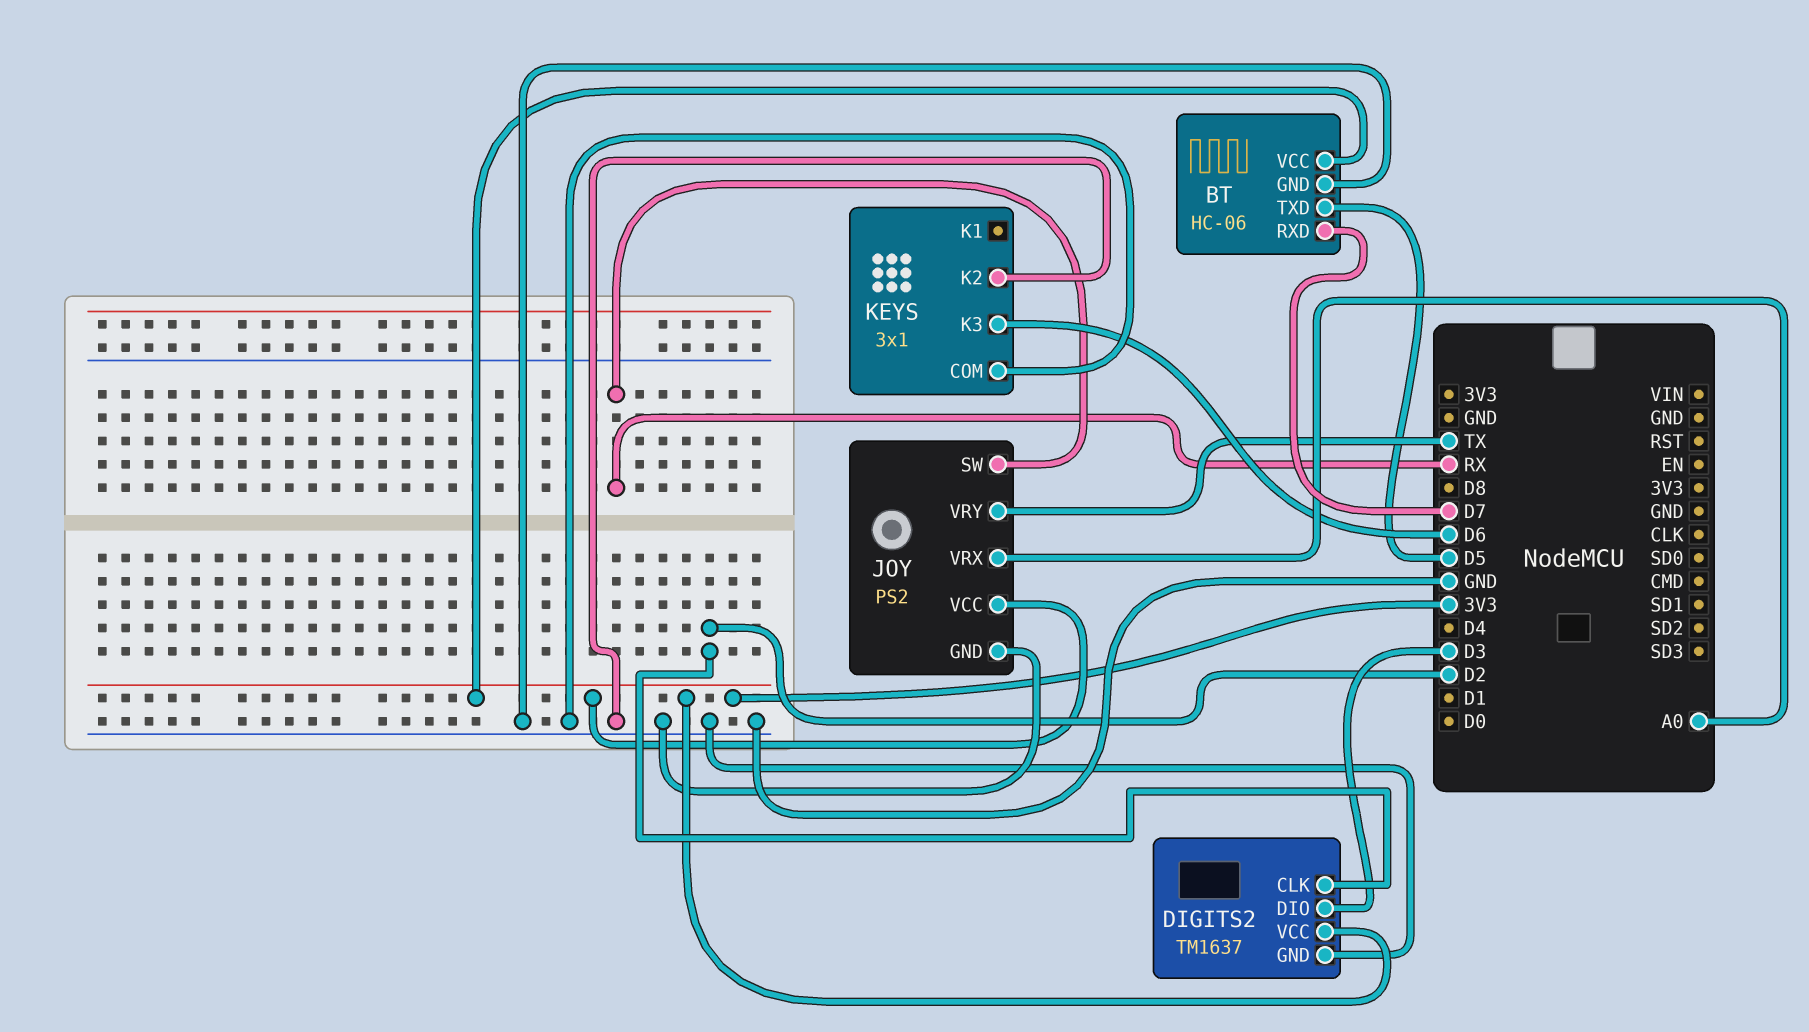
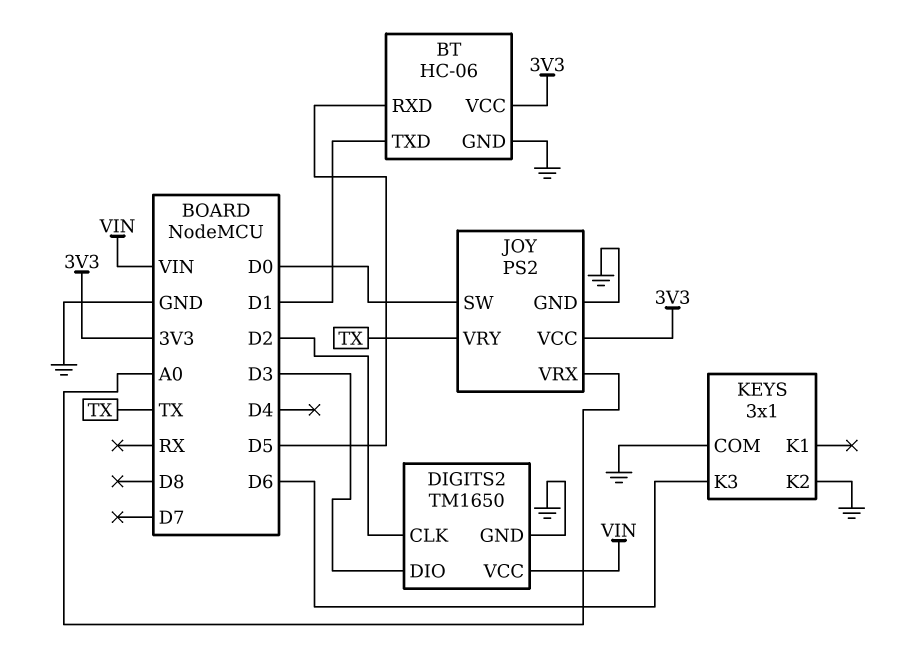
BT pin RXD: D7 -> D5
BT pin TXD: D5 -> D1
DIGITS2: TM1637 -> TM1650
DIGITS2 pin VCC: 3V3 -> VIN
JOY pin SW: RX -> D0

